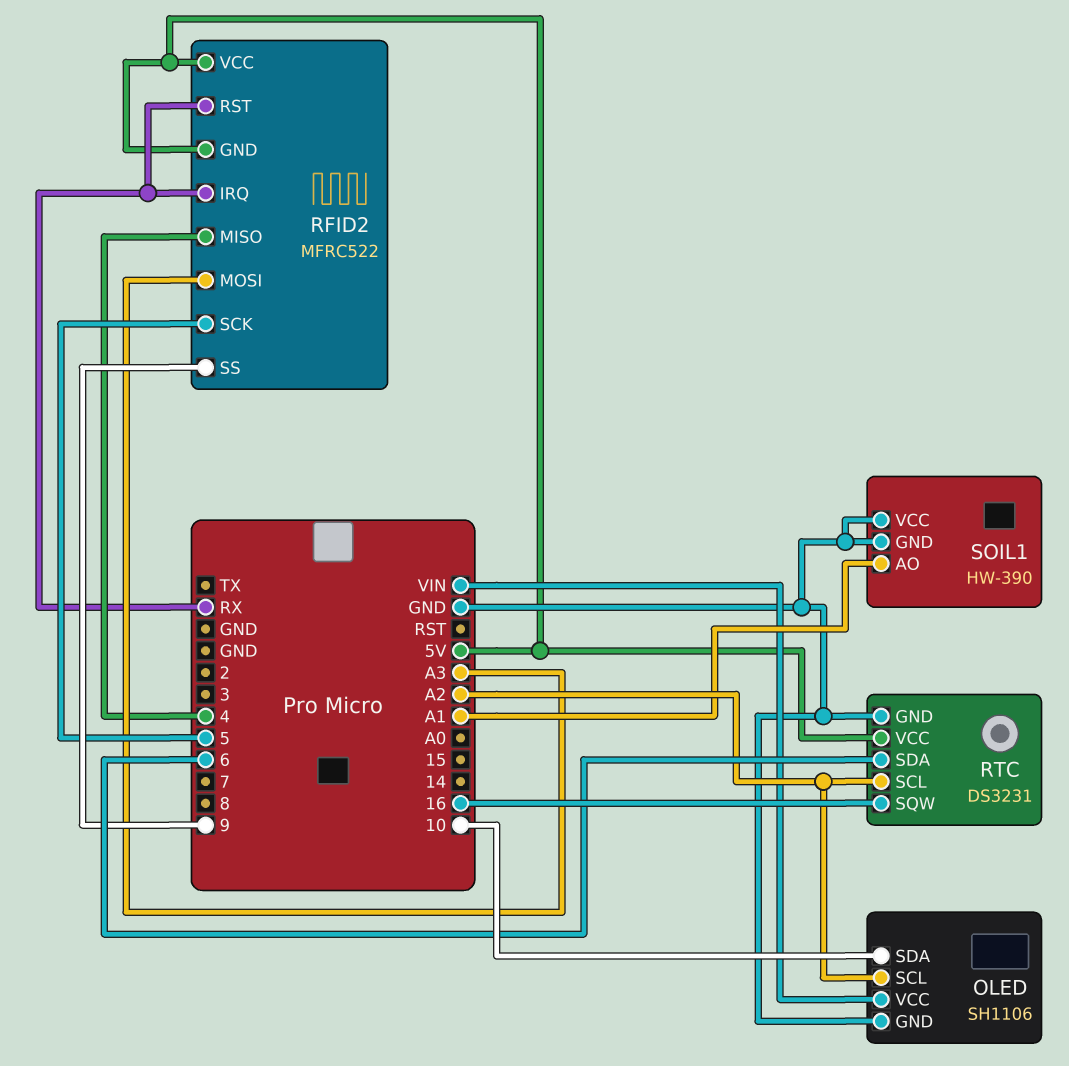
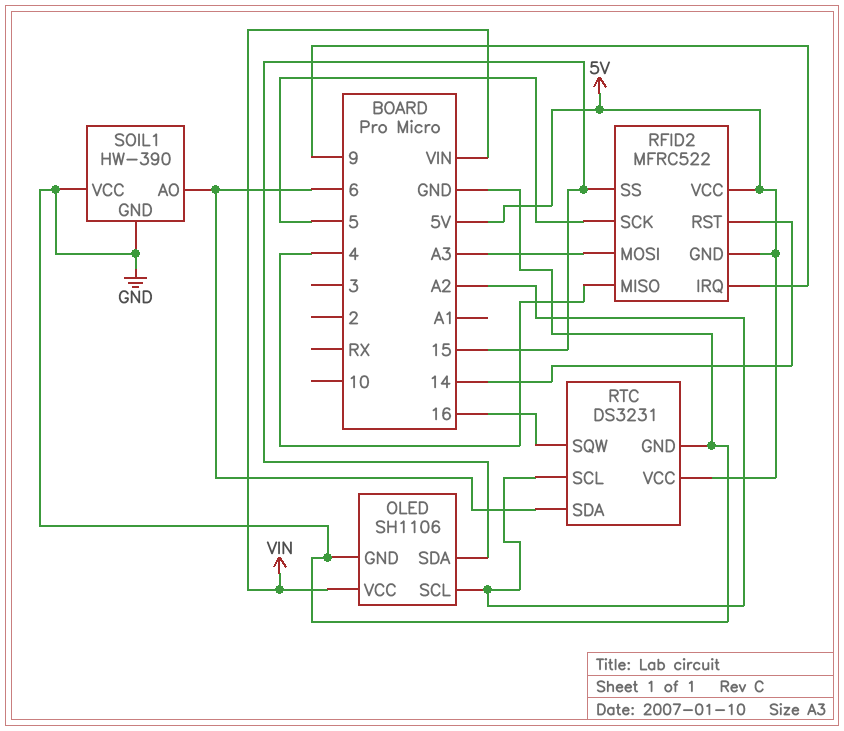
OLED pin SDA: 10 -> 15
RFID2 pin IRQ: RX -> 9
RFID2 pin RST: RX -> 14
RFID2 pin SS: 9 -> 15
SOIL1 pin AO: A1 -> 6

